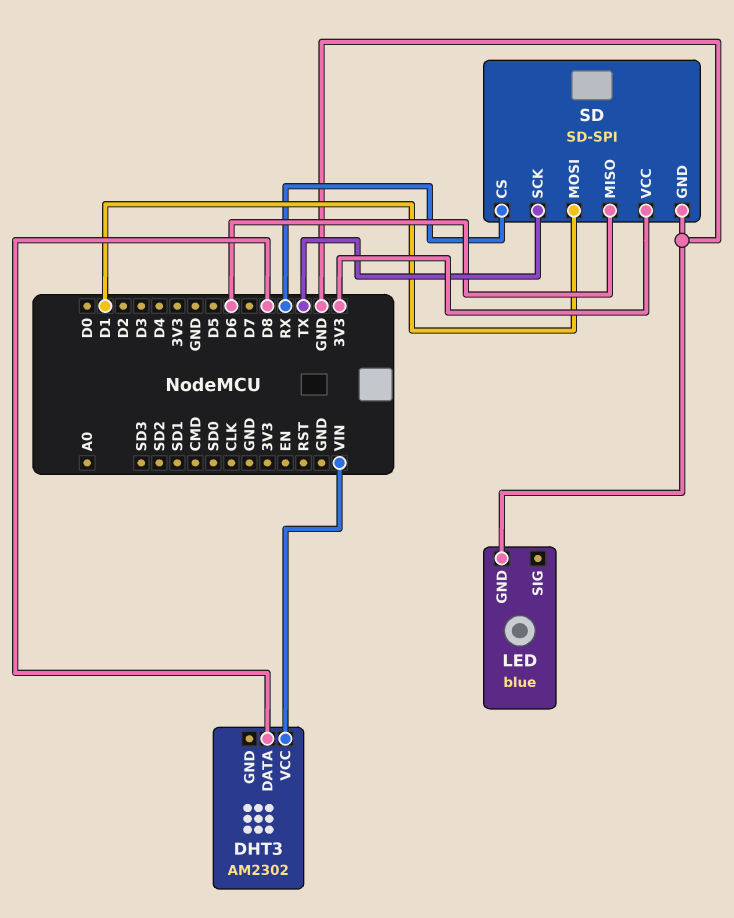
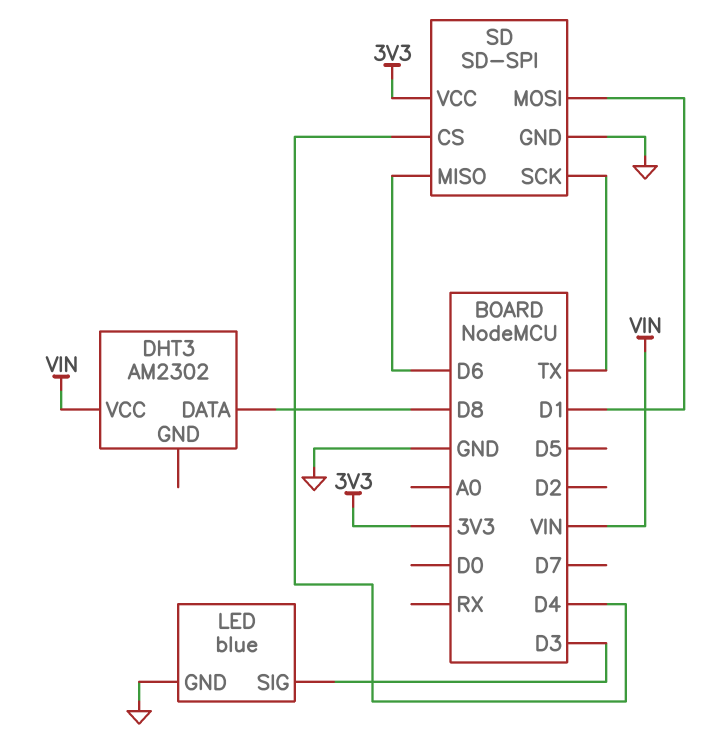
LED pin SIG: none -> D3
SD pin CS: RX -> D4

